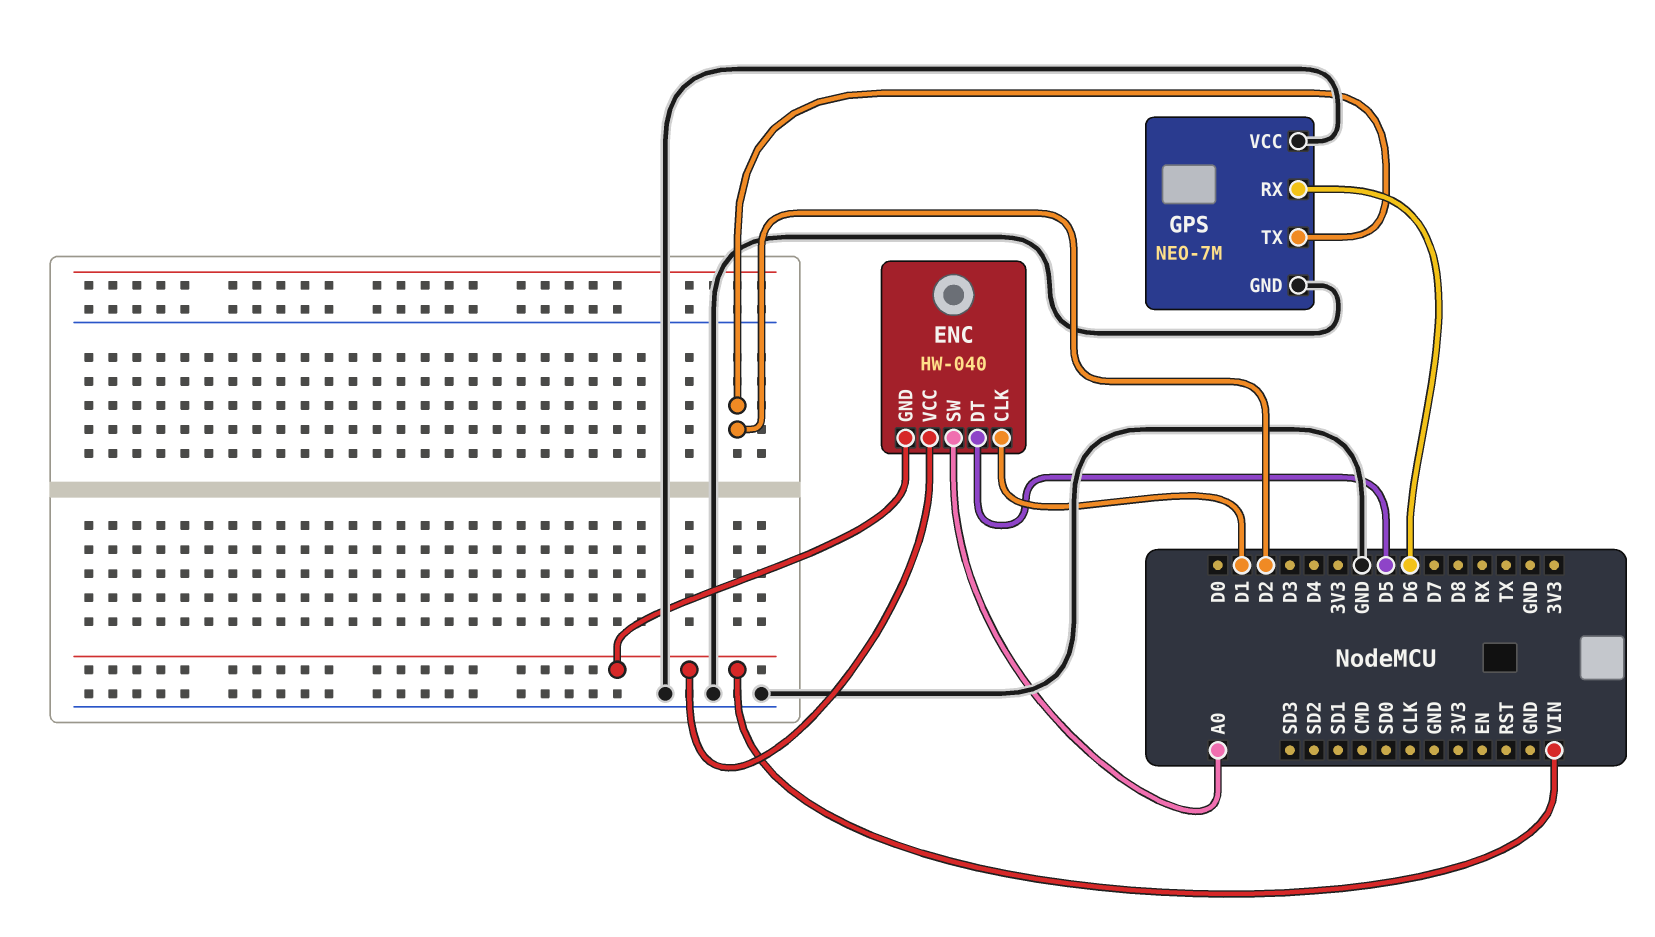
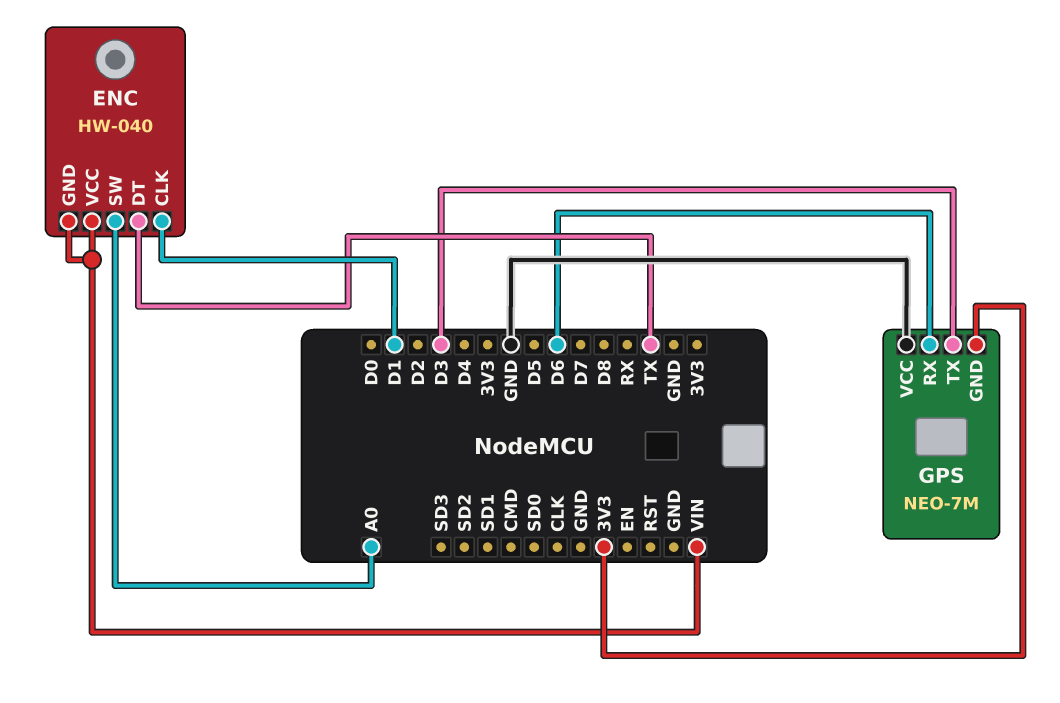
ENC pin DT: D5 -> TX
GPS pin GND: GND -> 3V3
GPS pin TX: D2 -> D3

